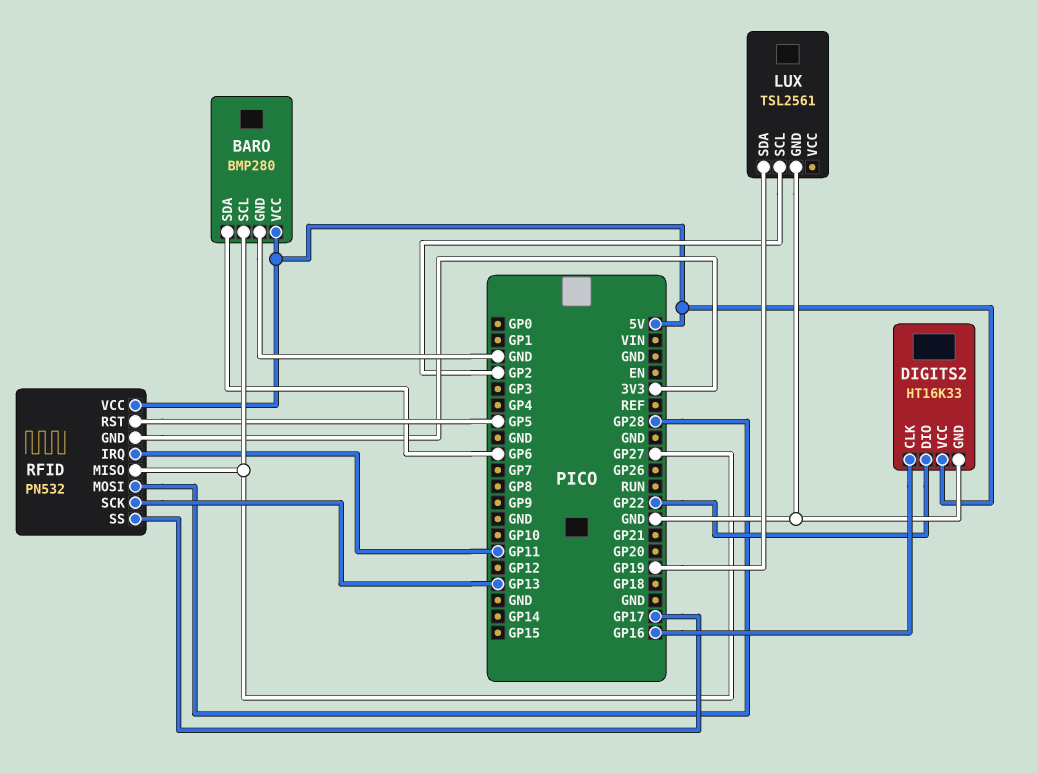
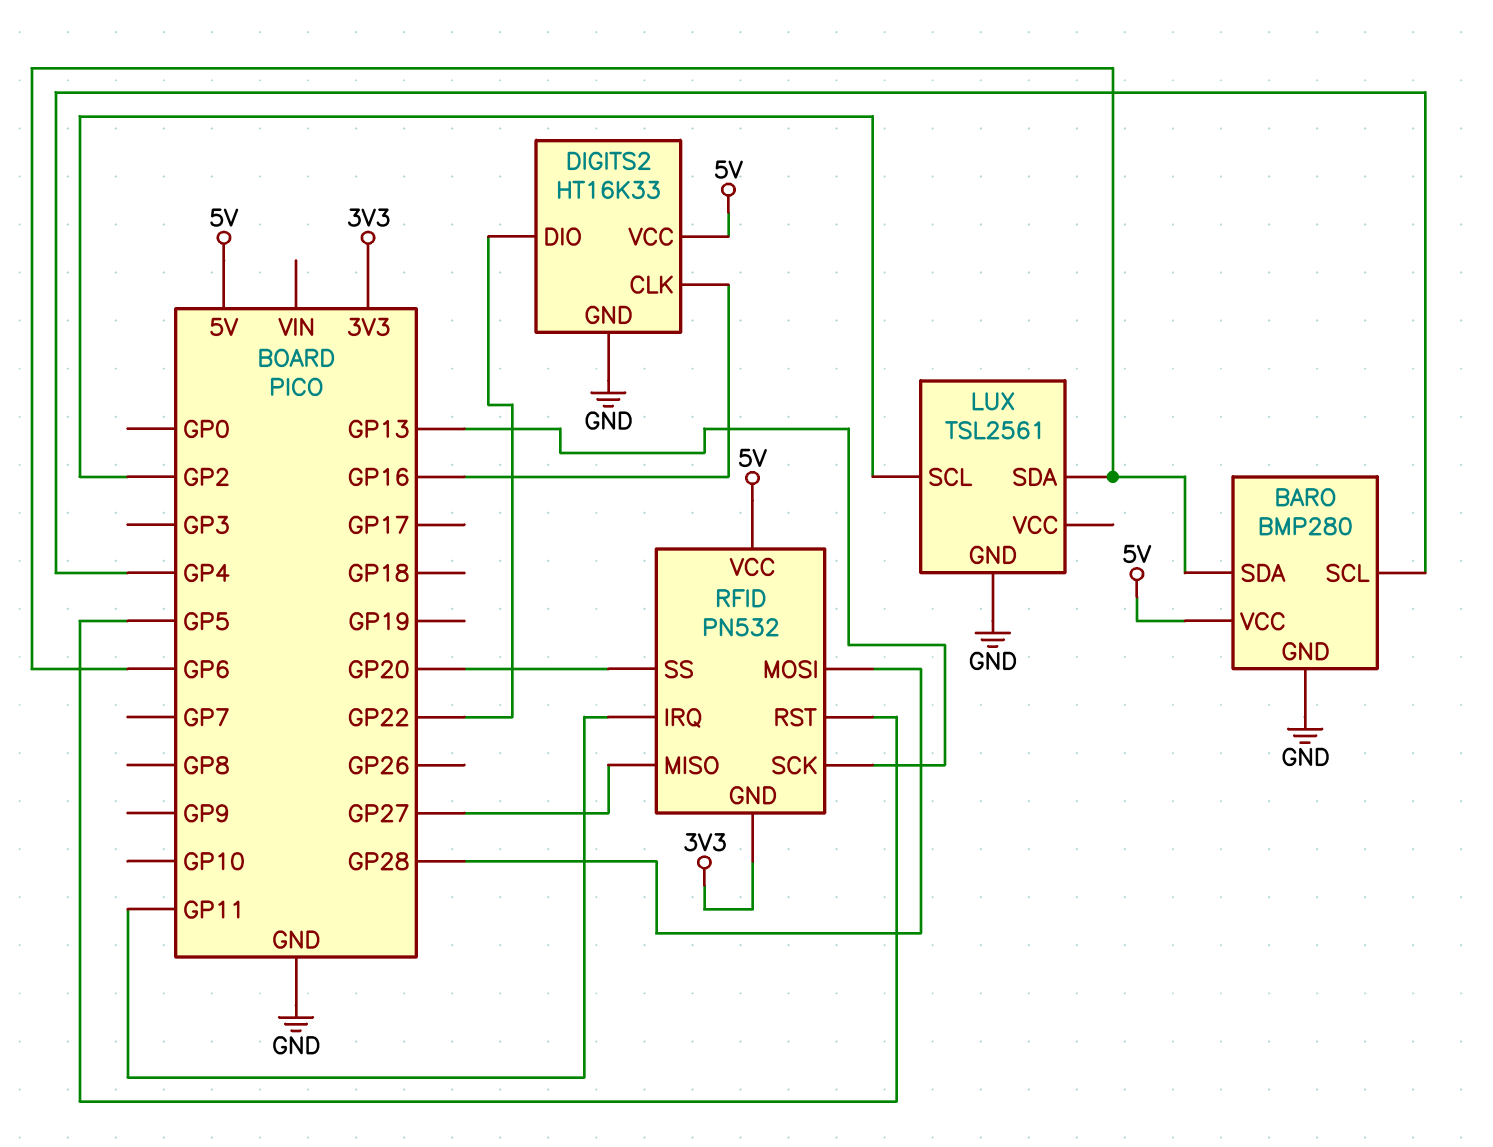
BARO pin SCL: GP27 -> GP4
LUX pin SDA: GP19 -> GP6
RFID pin SS: GP17 -> GP20

